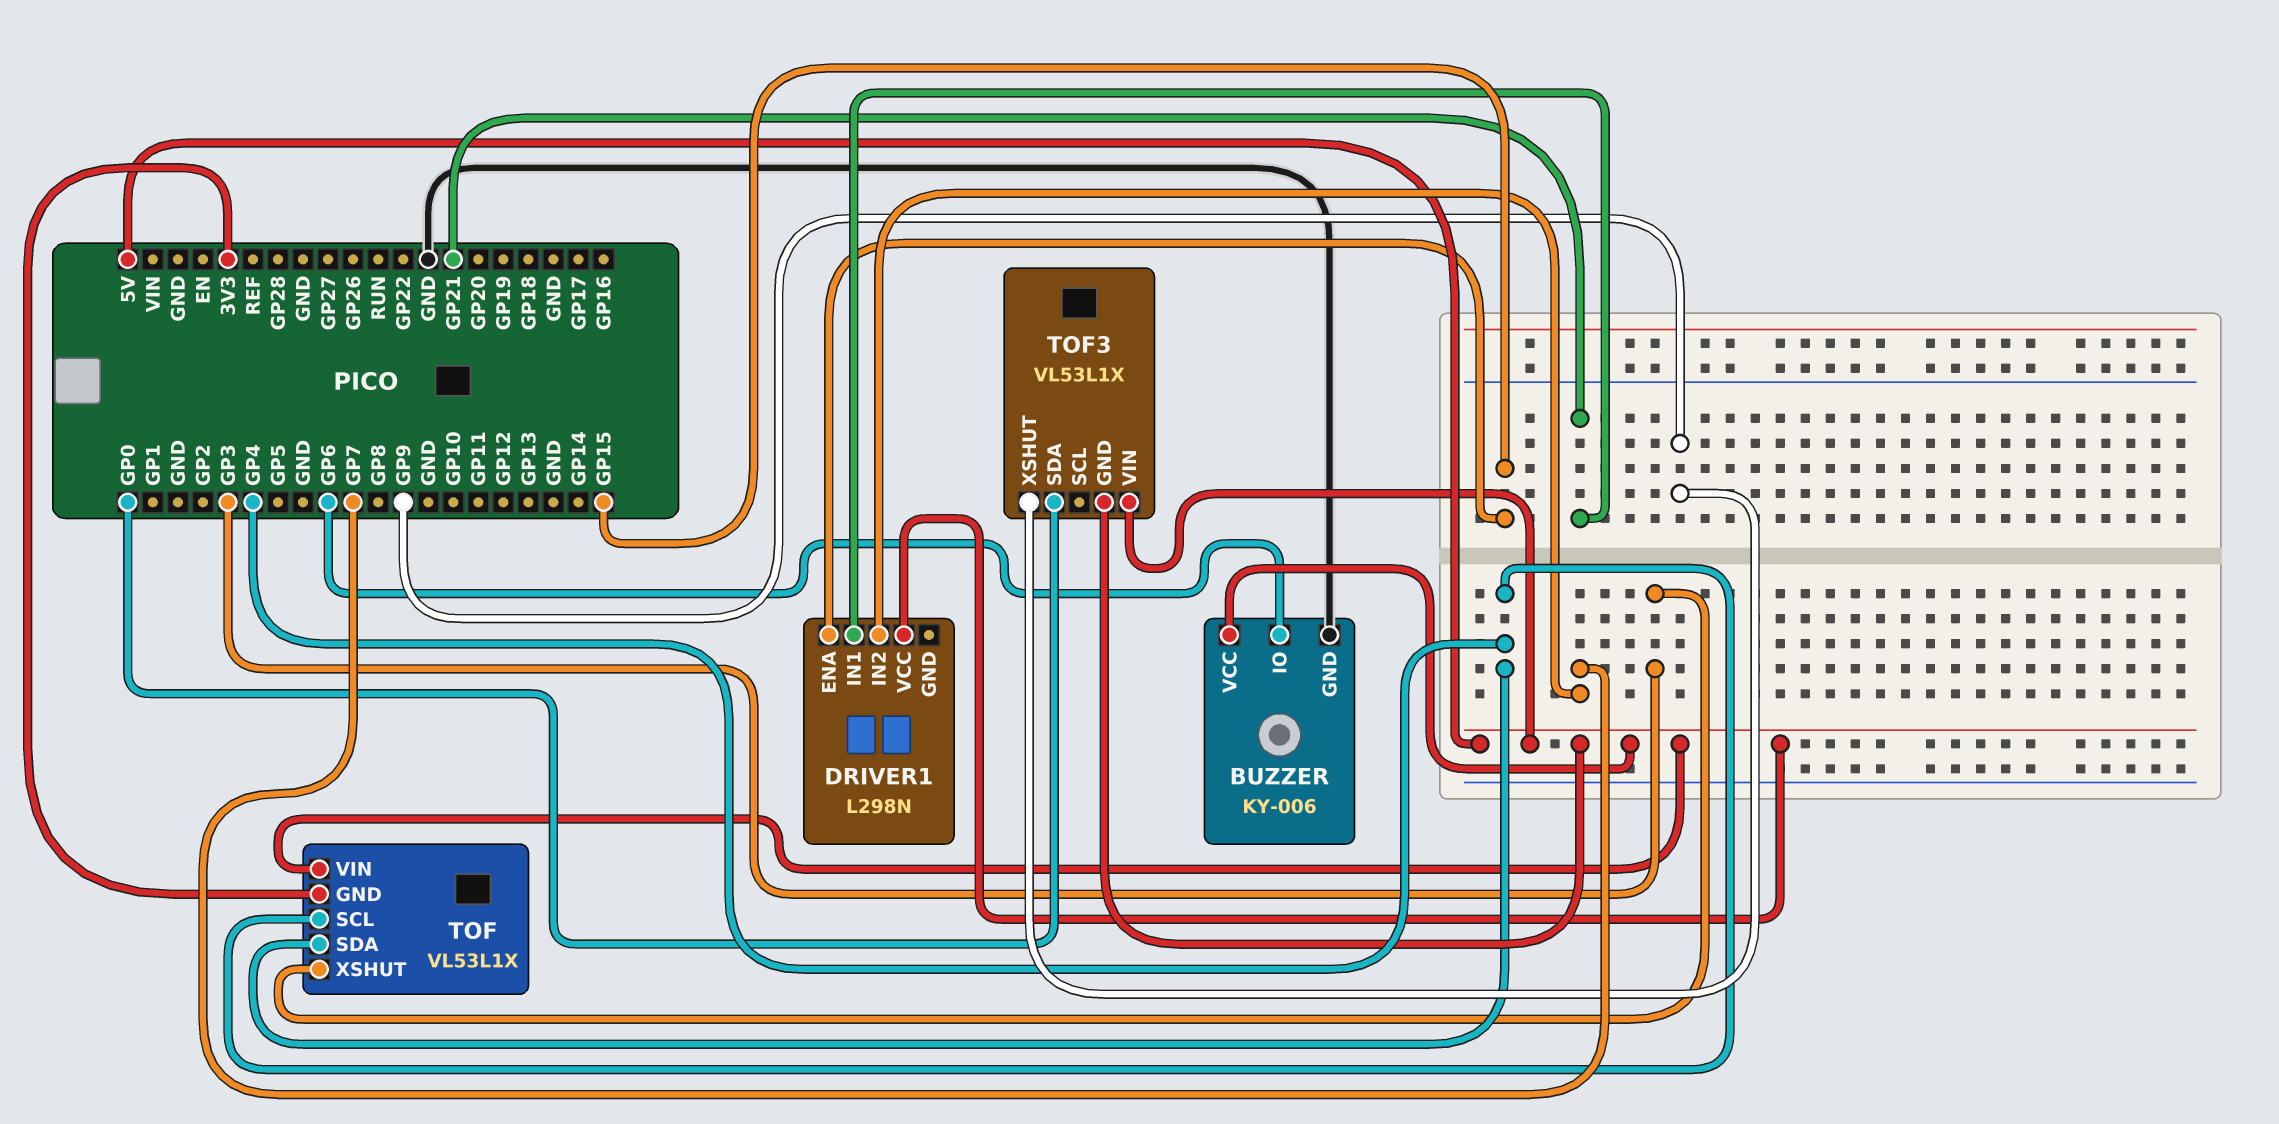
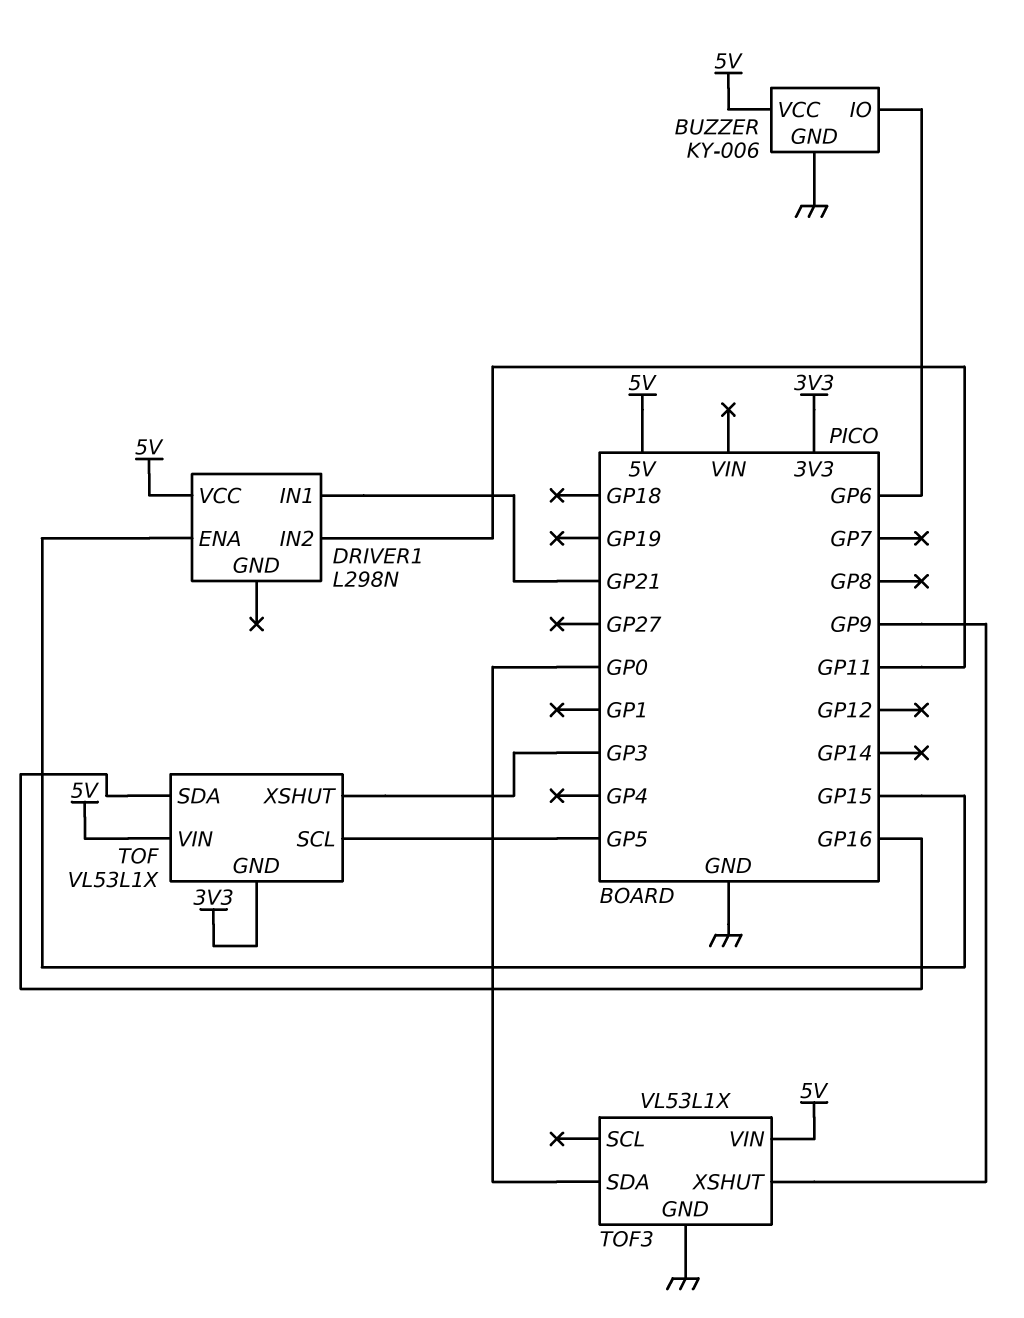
DRIVER1 pin IN2: GP7 -> GP11
TOF pin SCL: GP4 -> GP5
TOF pin SDA: GP4 -> GP16
TOF3 pin GND: 5V -> GND

